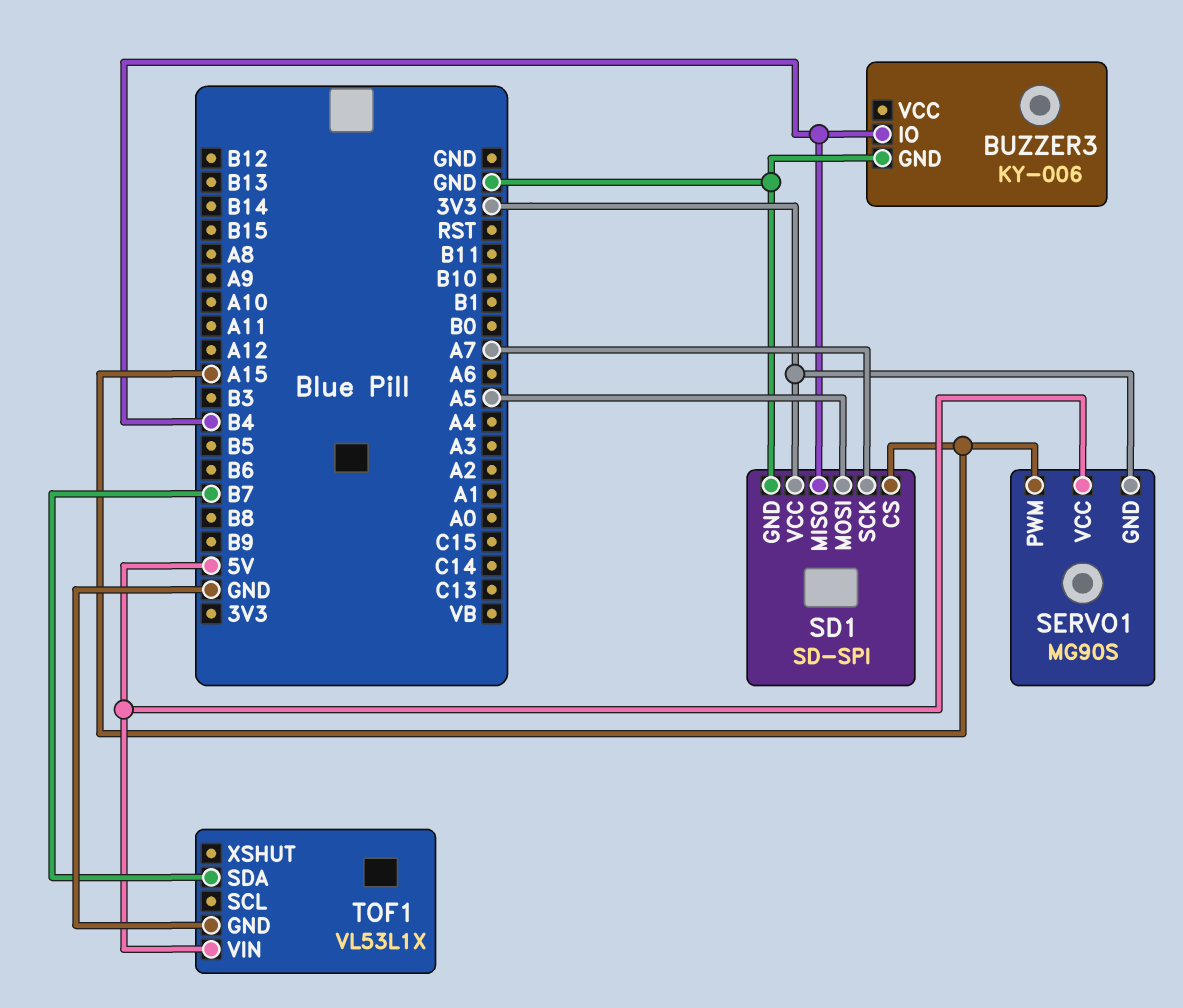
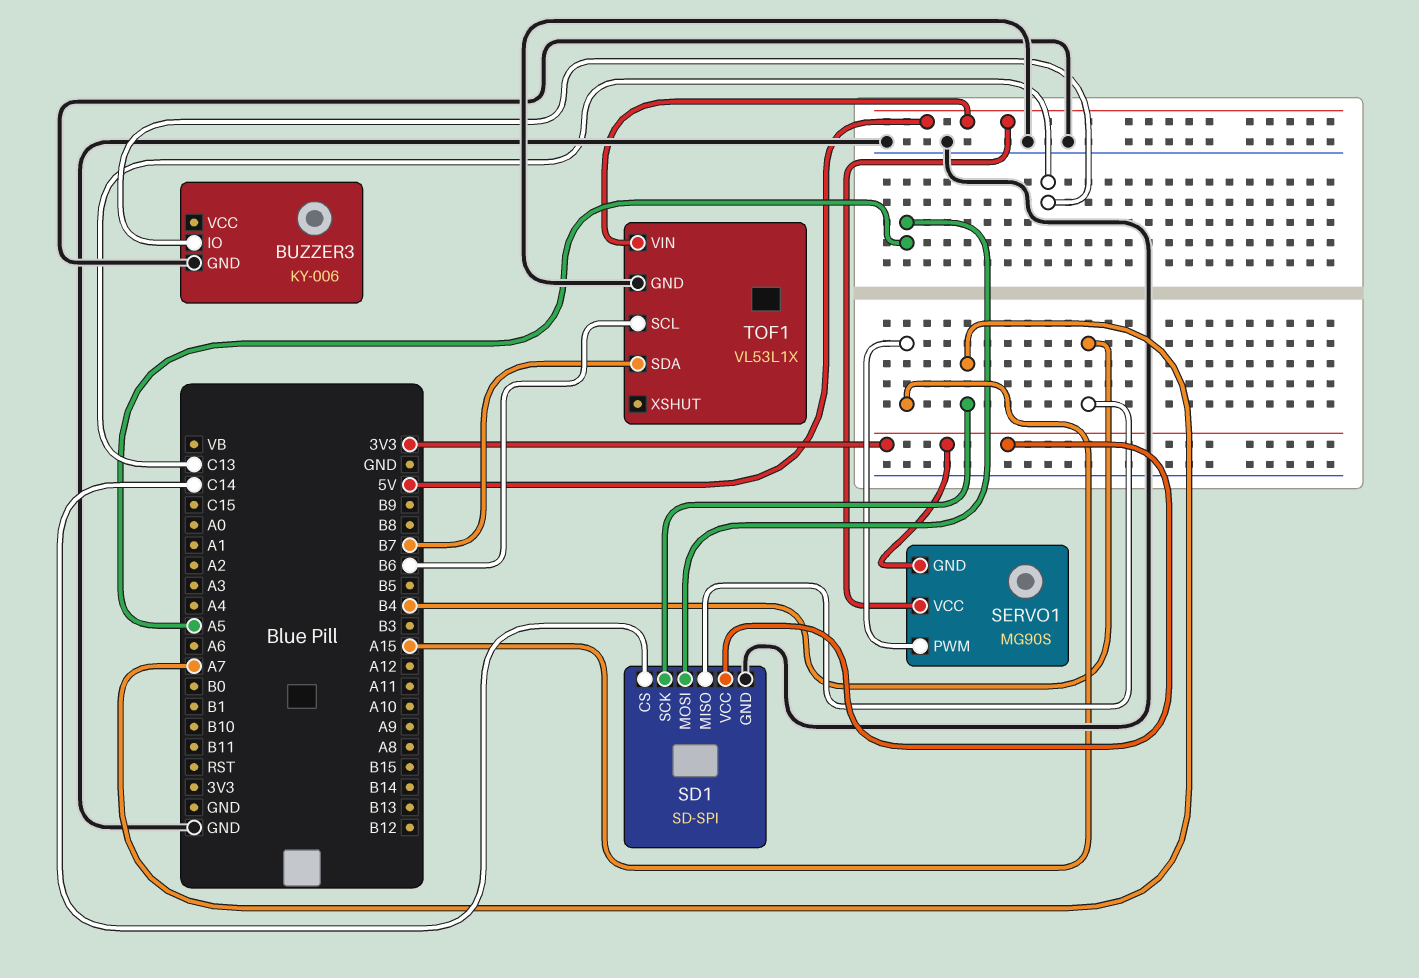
BUZZER3 pin IO: B4 -> C13
SD1 pin CS: A15 -> C14
TOF1 pin SCL: none -> B6

